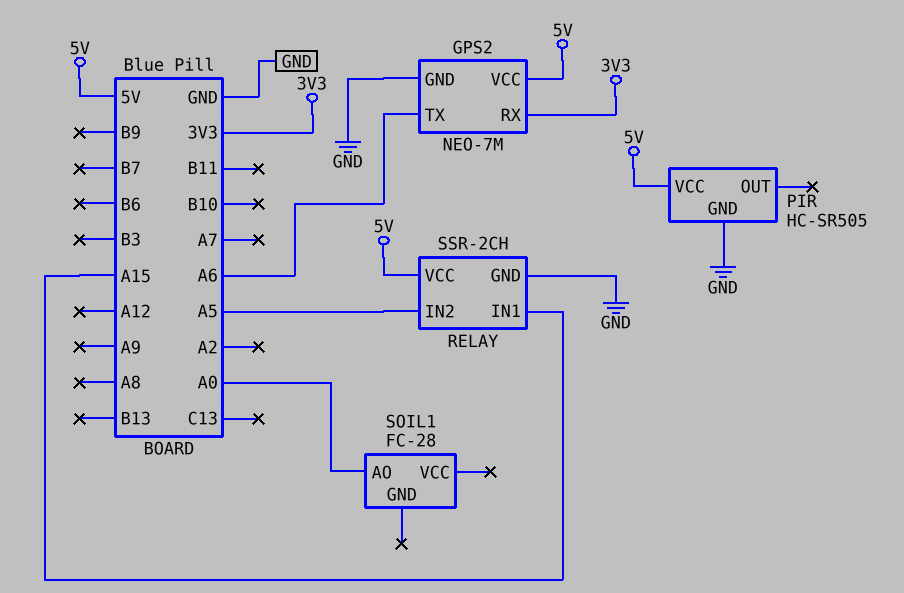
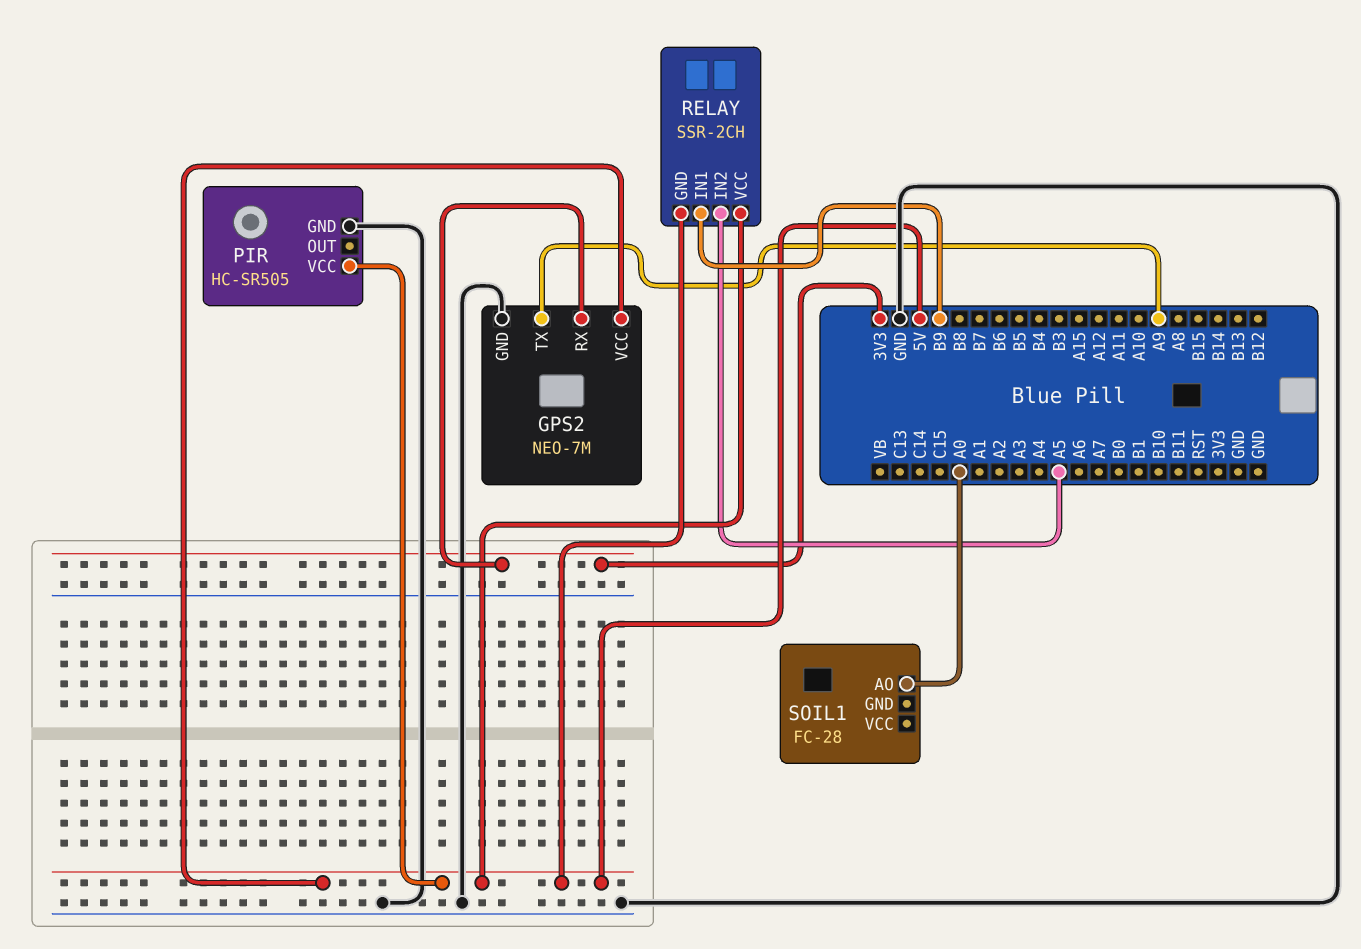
GPS2 pin TX: A6 -> A9
RELAY pin GND: GND -> 5V
RELAY pin IN1: A15 -> B9

